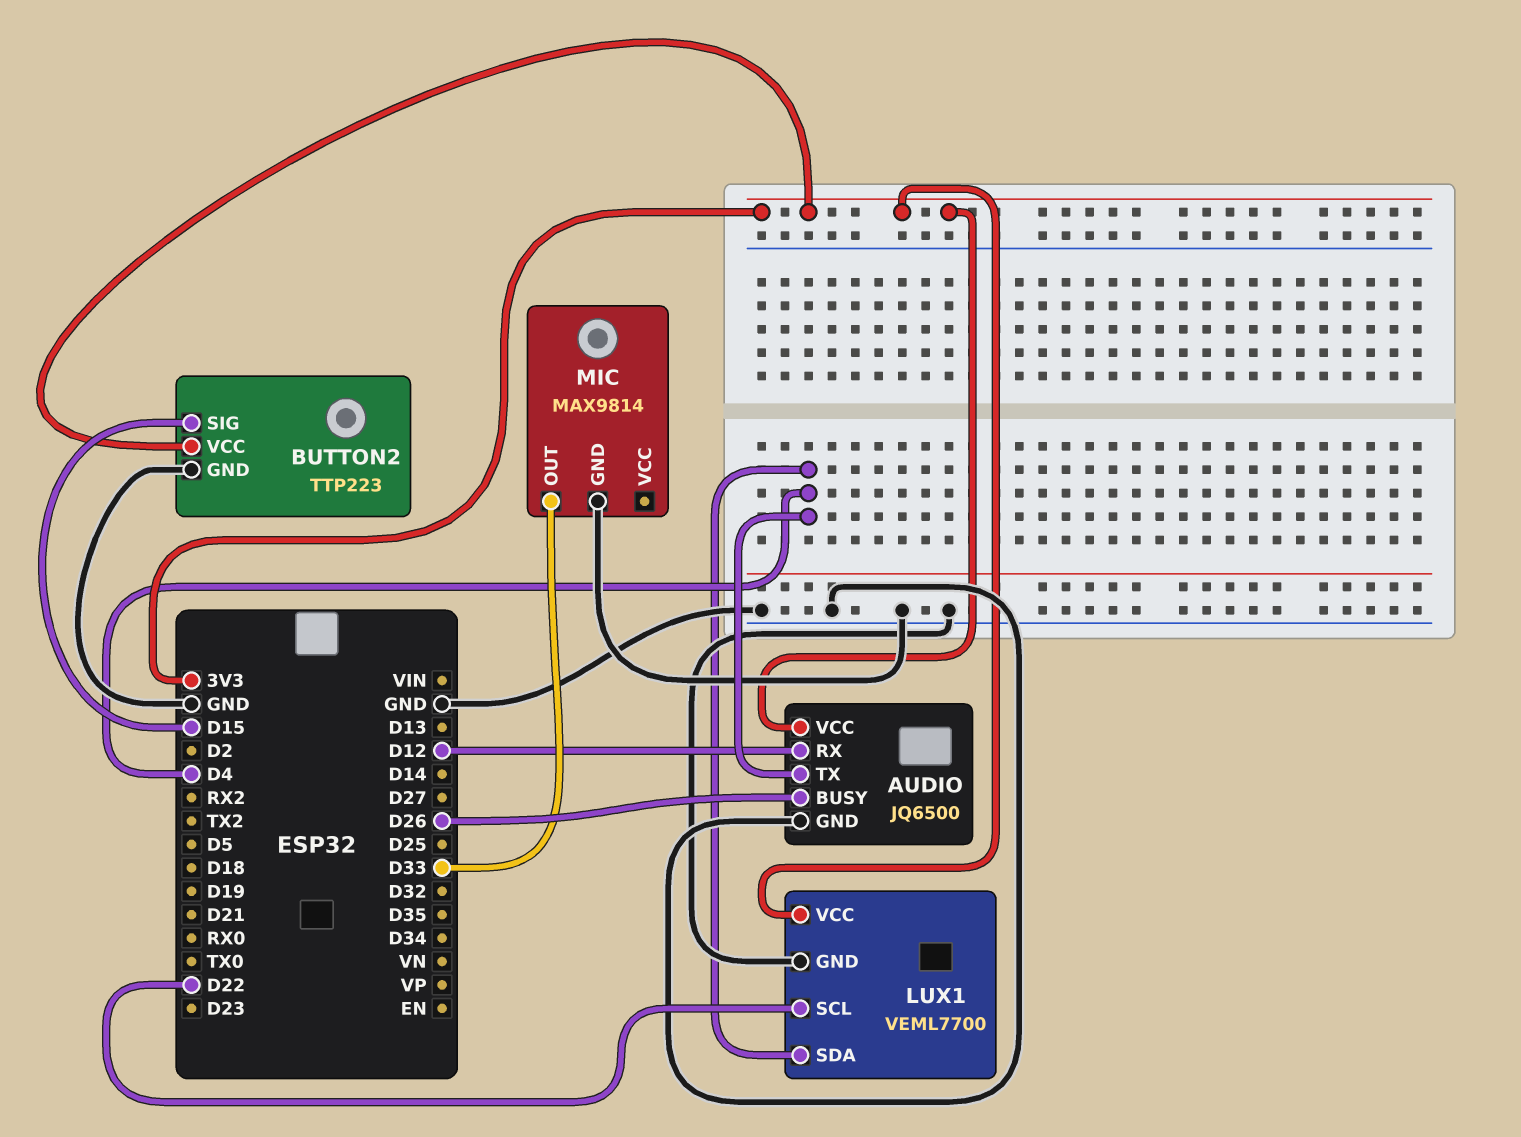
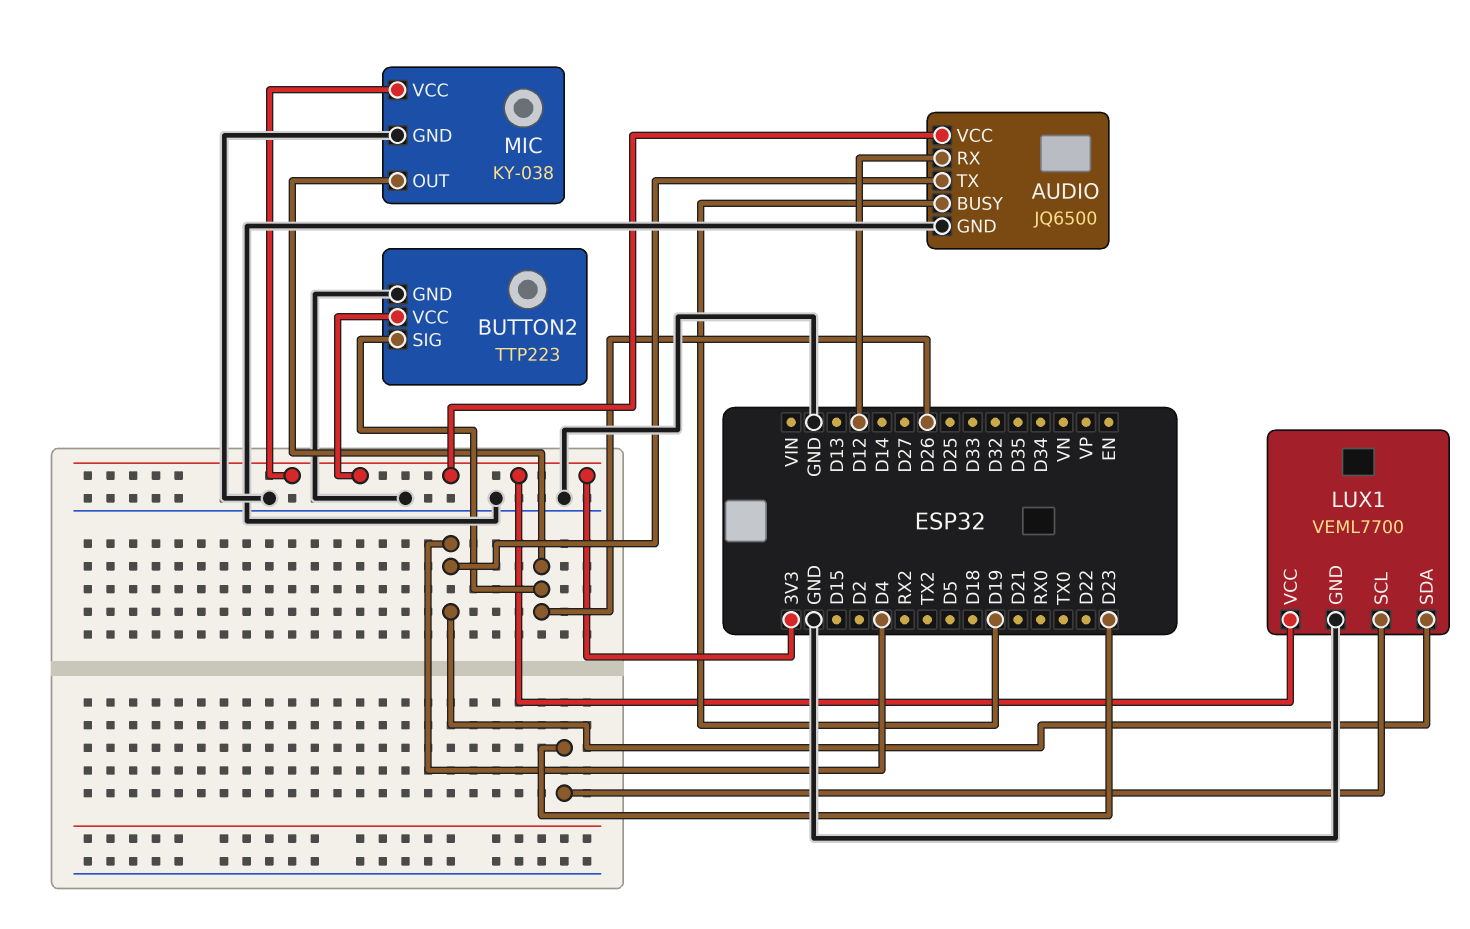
AUDIO pin BUSY: D26 -> D19
BUTTON2 pin SIG: D15 -> D26
LUX1 pin SCL: D22 -> D23
MIC: MAX9814 -> KY-038
MIC pin OUT: D33 -> D26
MIC pin VCC: none -> 3V3

